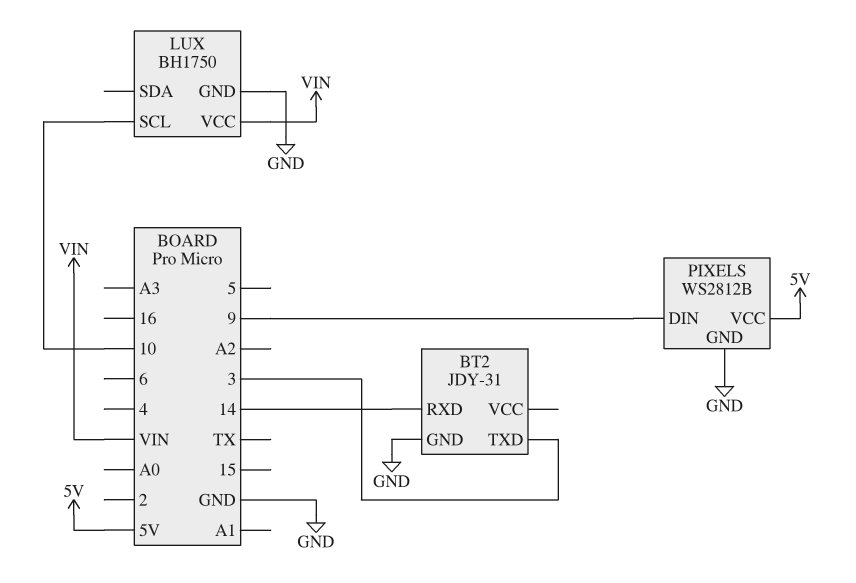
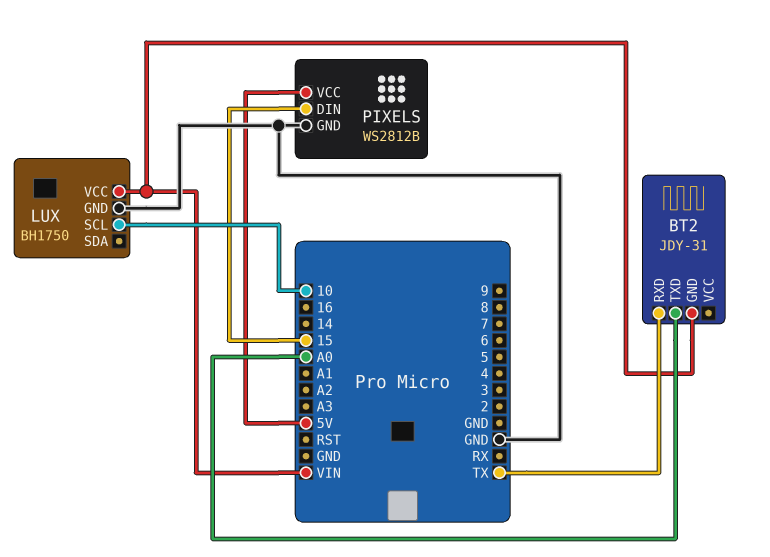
BT2 pin GND: GND -> VIN
BT2 pin RXD: 14 -> TX
BT2 pin TXD: 3 -> A0
PIXELS pin DIN: 9 -> 15

